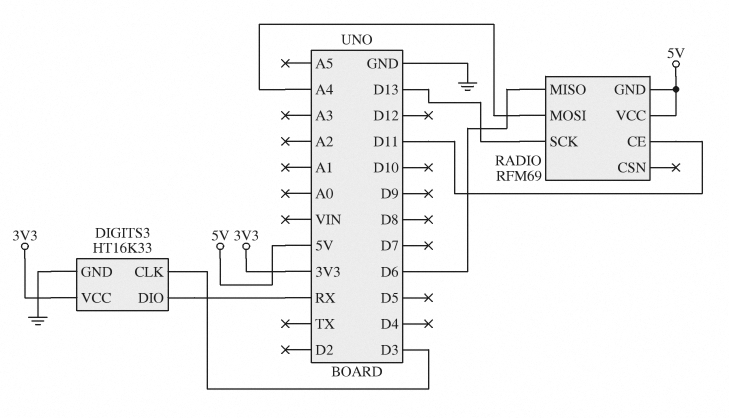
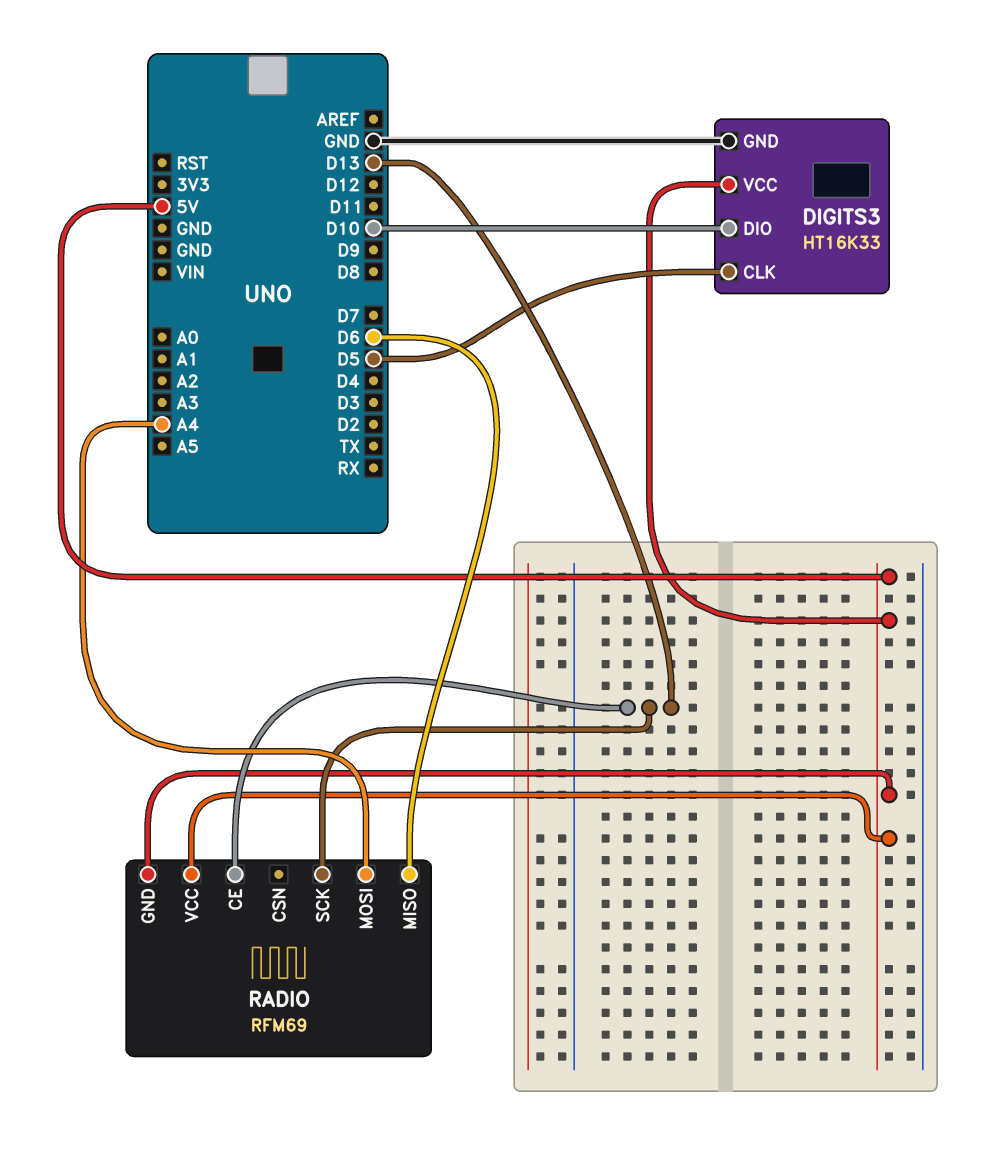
DIGITS3 pin CLK: D3 -> D5
DIGITS3 pin DIO: RX -> D10
DIGITS3 pin VCC: 3V3 -> 5V
RADIO pin CE: D11 -> D13

